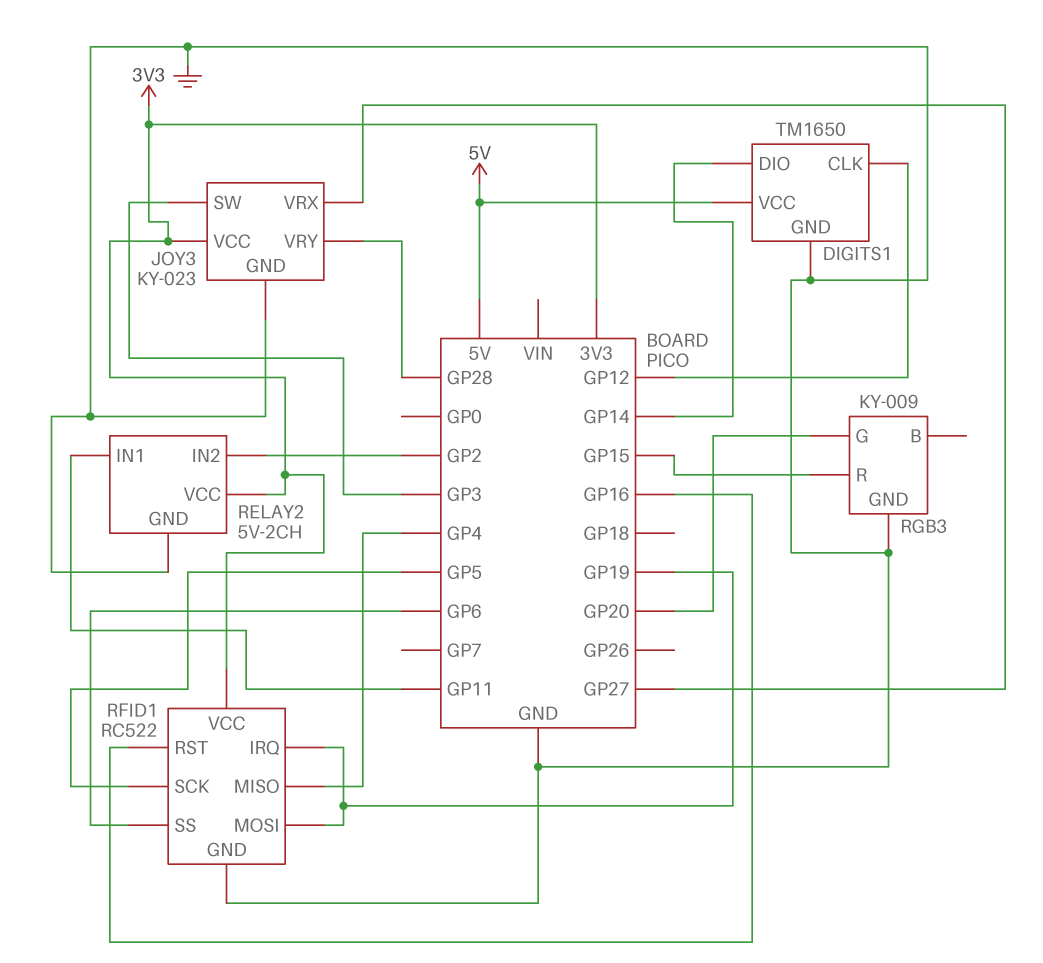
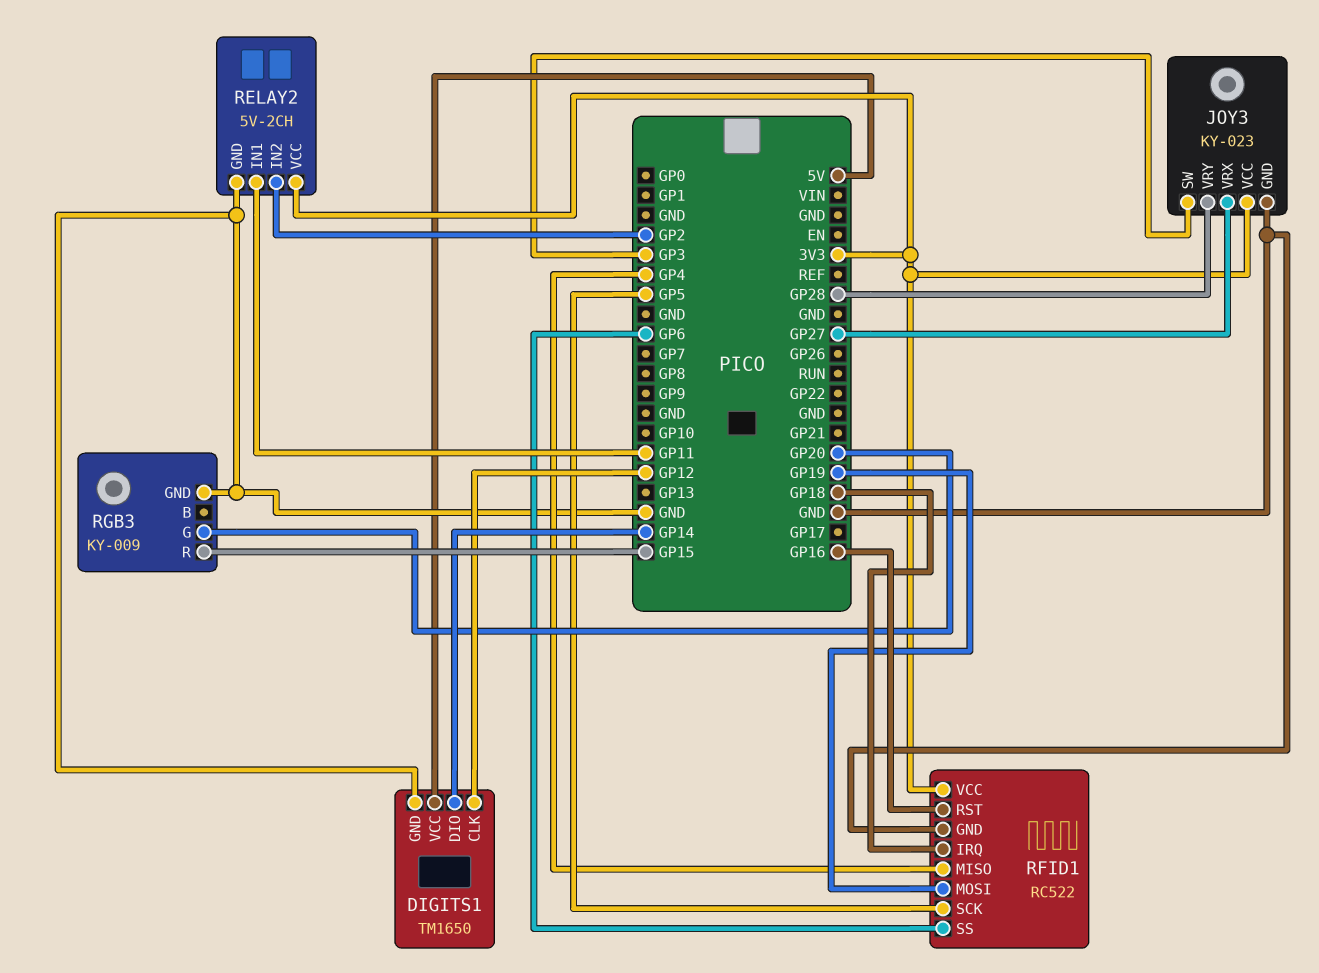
RFID1 pin IRQ: GP19 -> GP18

